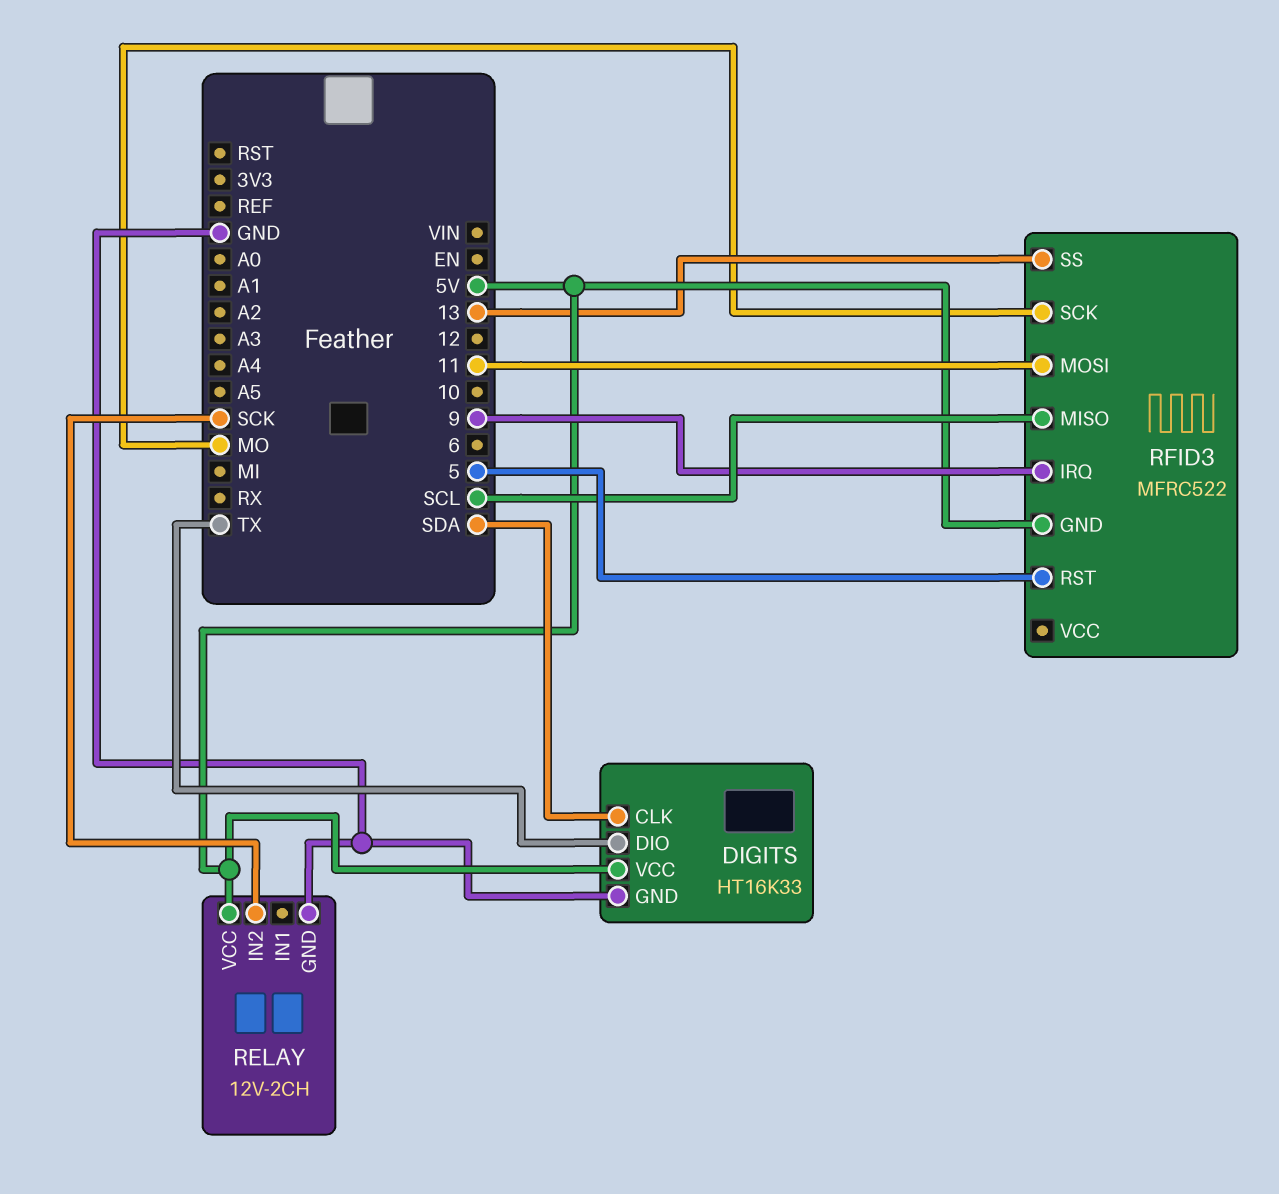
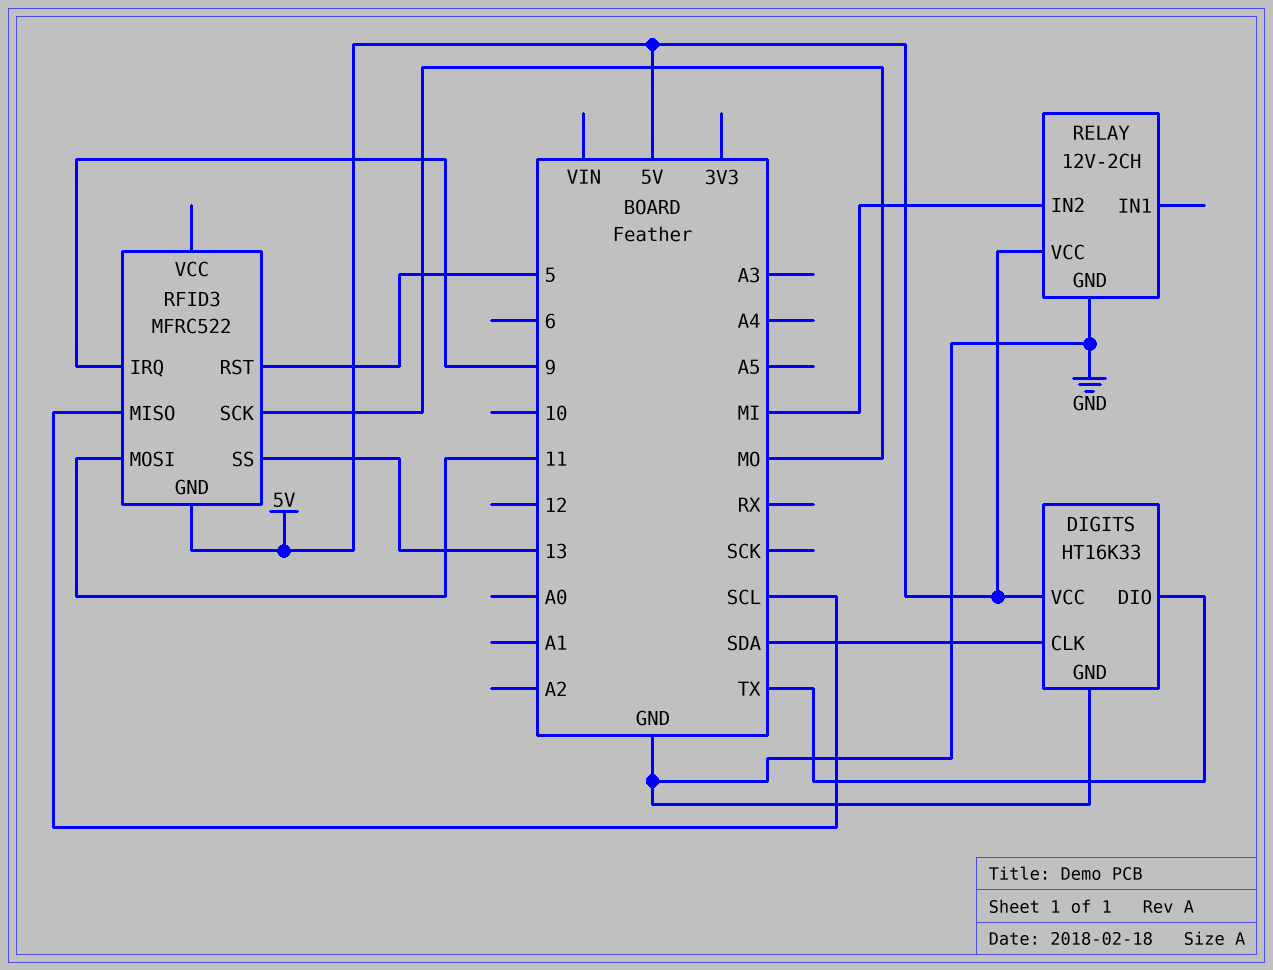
RELAY pin IN2: SCK -> MI

